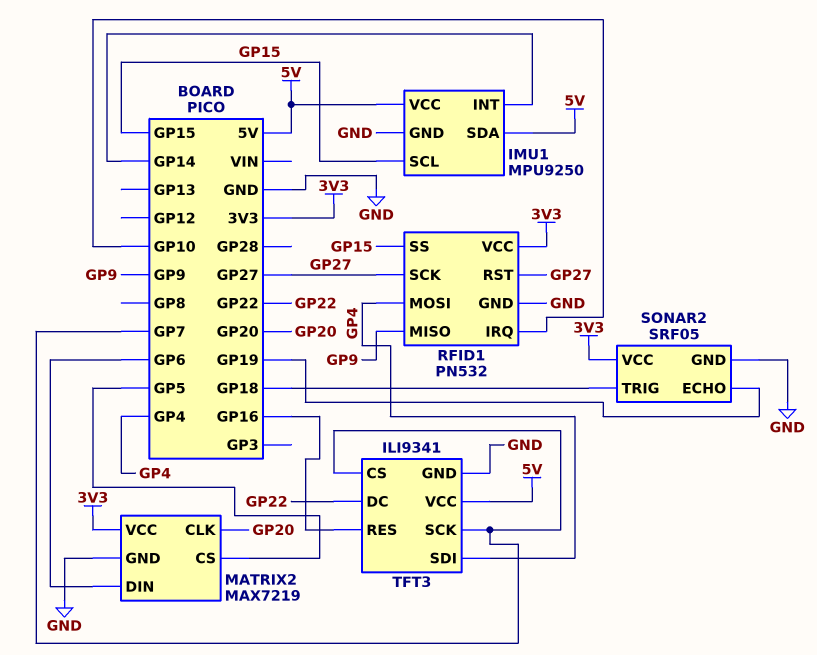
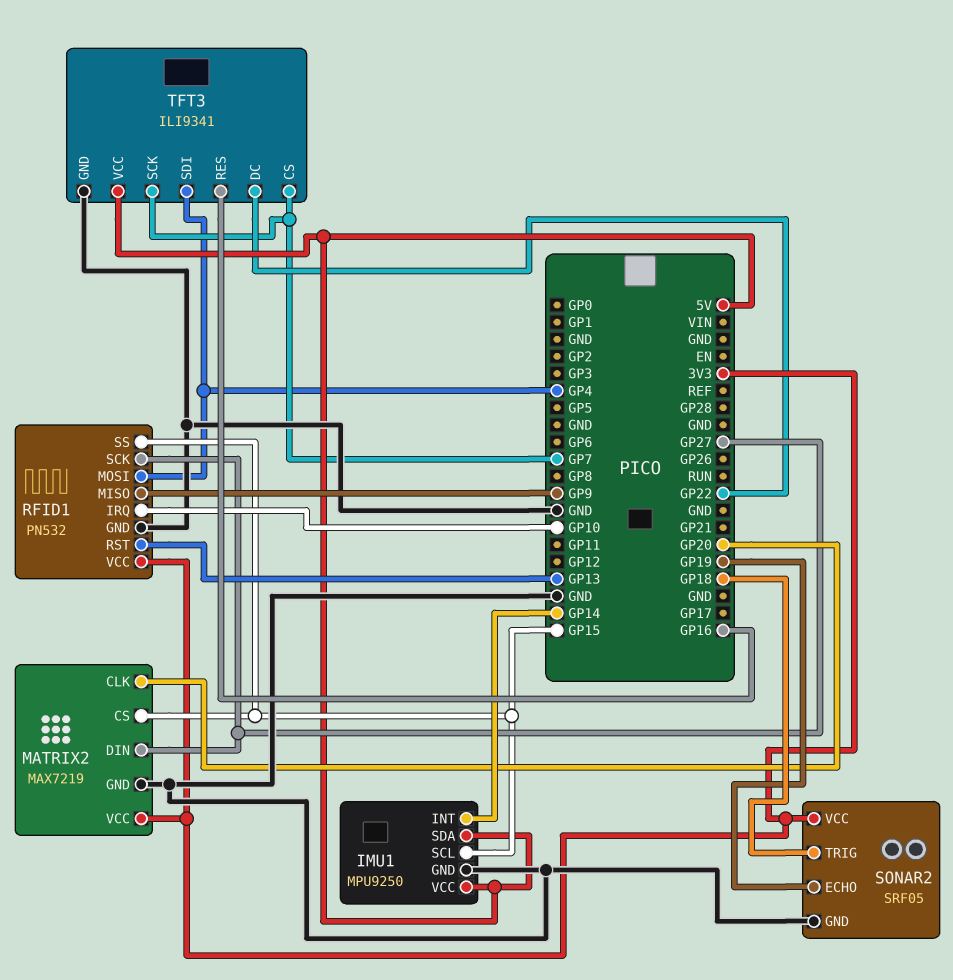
MATRIX2 pin CS: GP5 -> GP15
MATRIX2 pin DIN: GP6 -> GP27
RFID1 pin RST: GP27 -> GP13

